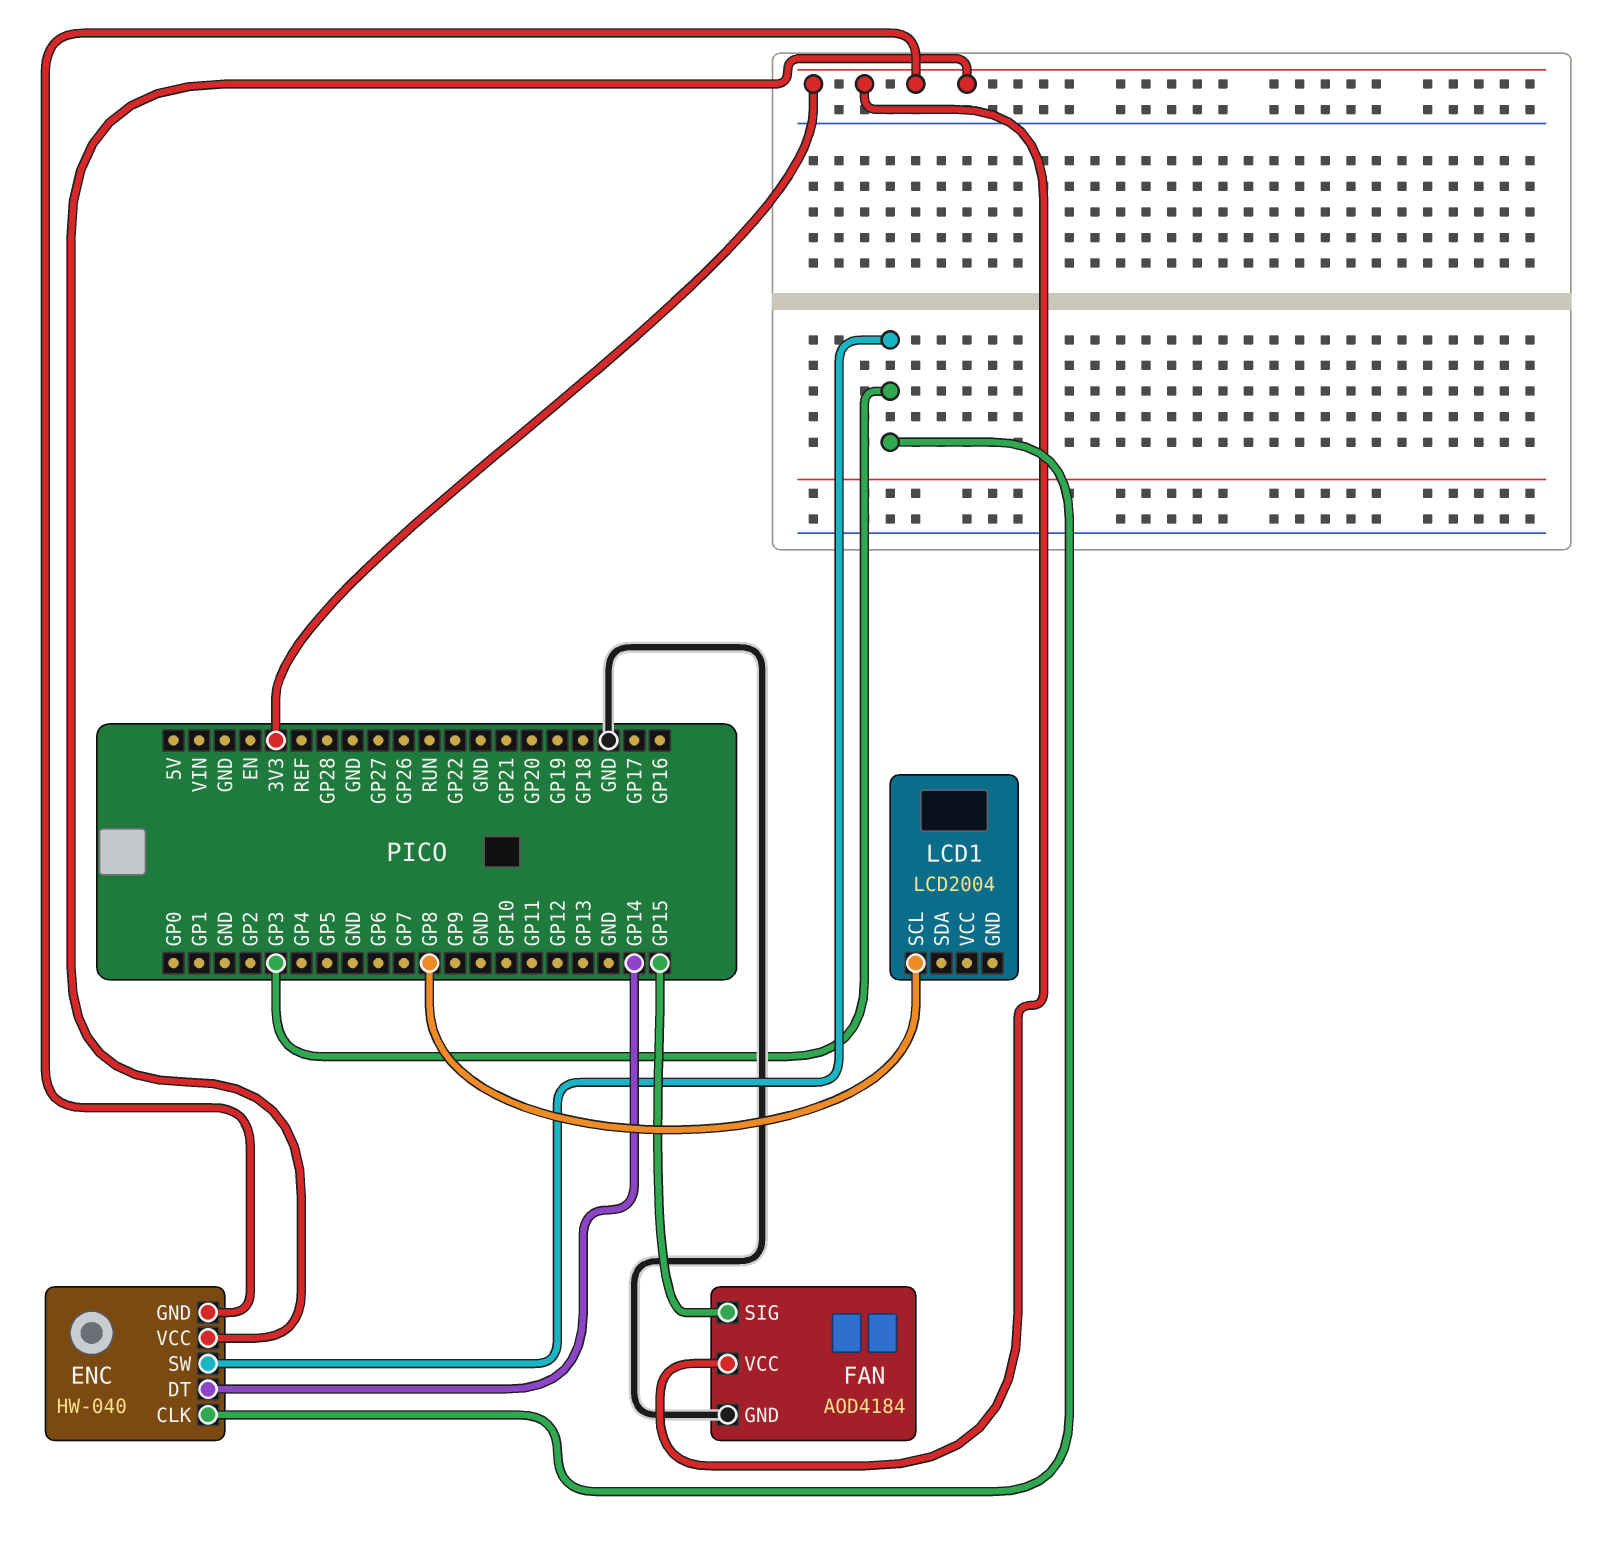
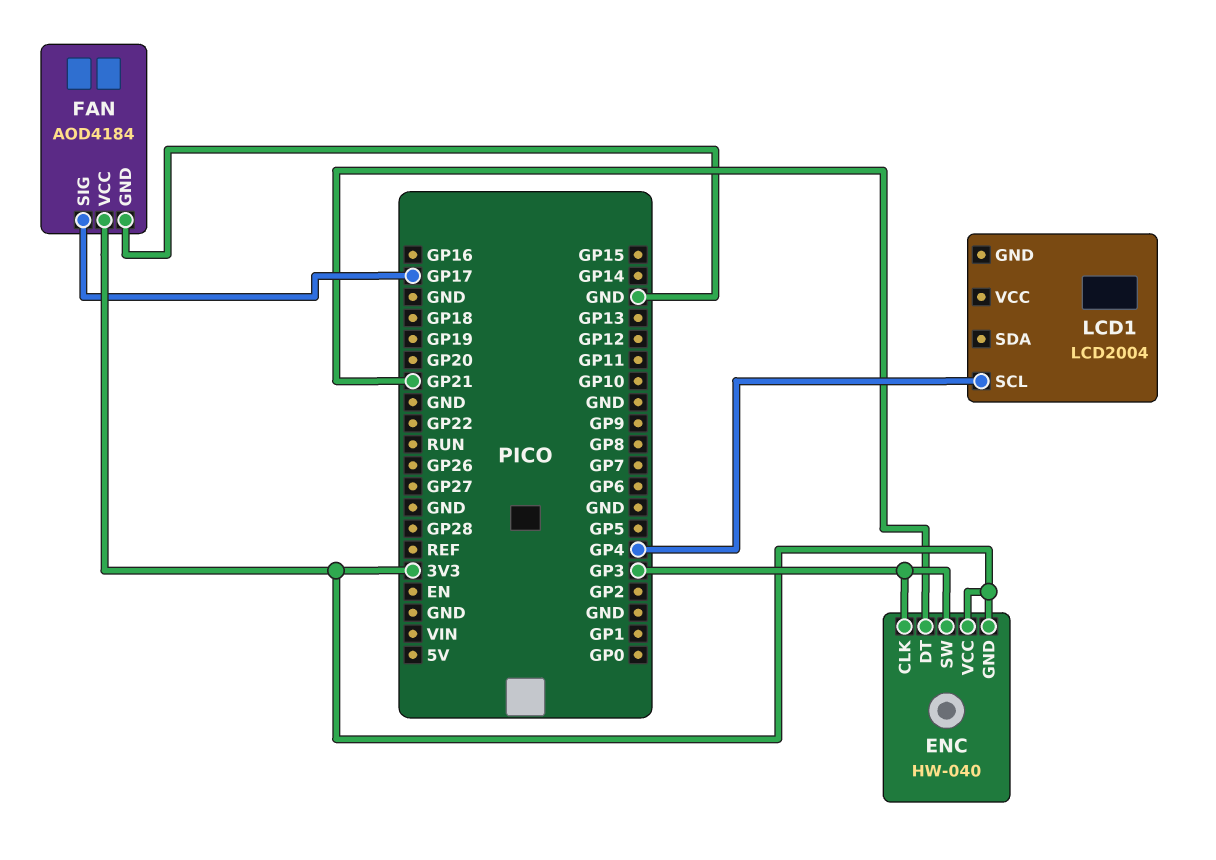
ENC pin DT: GP14 -> GP21
FAN pin SIG: GP15 -> GP17
LCD1 pin SCL: GP8 -> GP4

